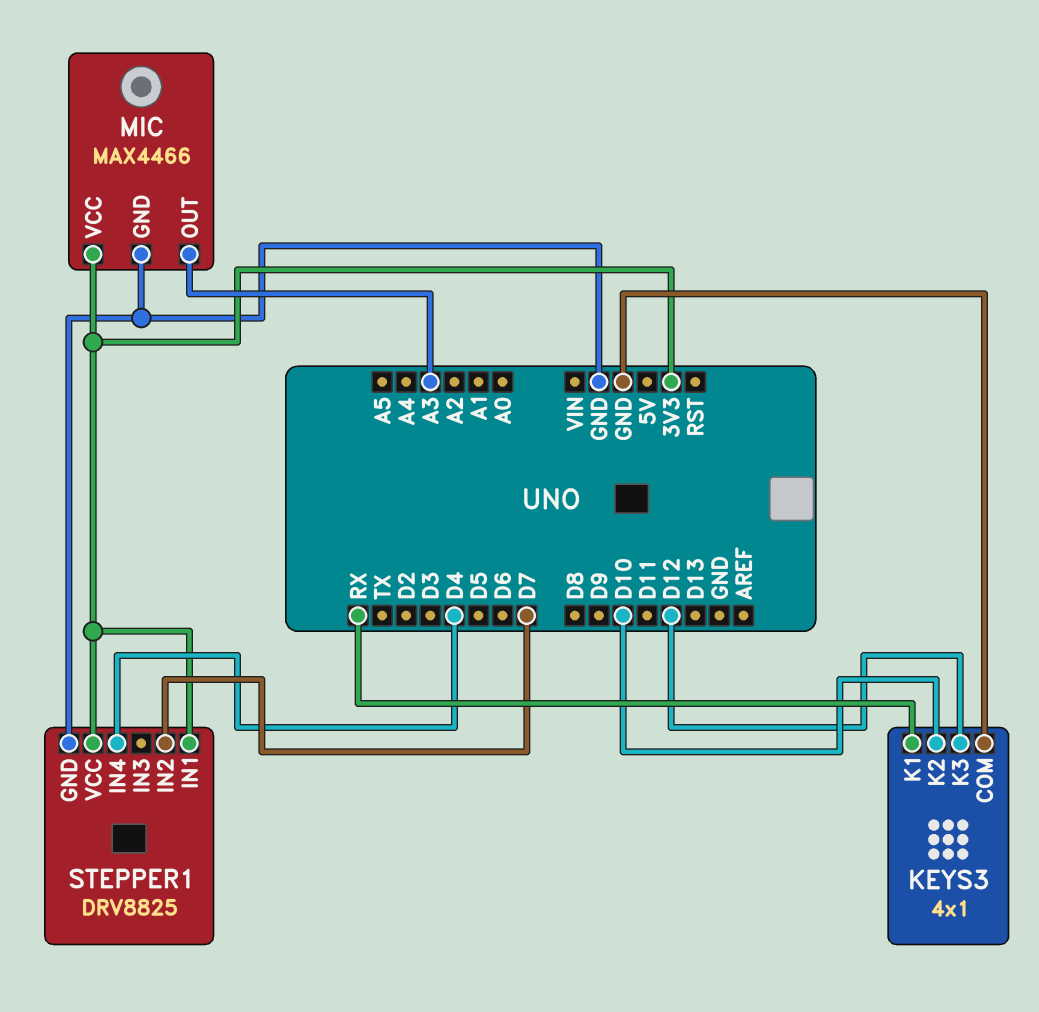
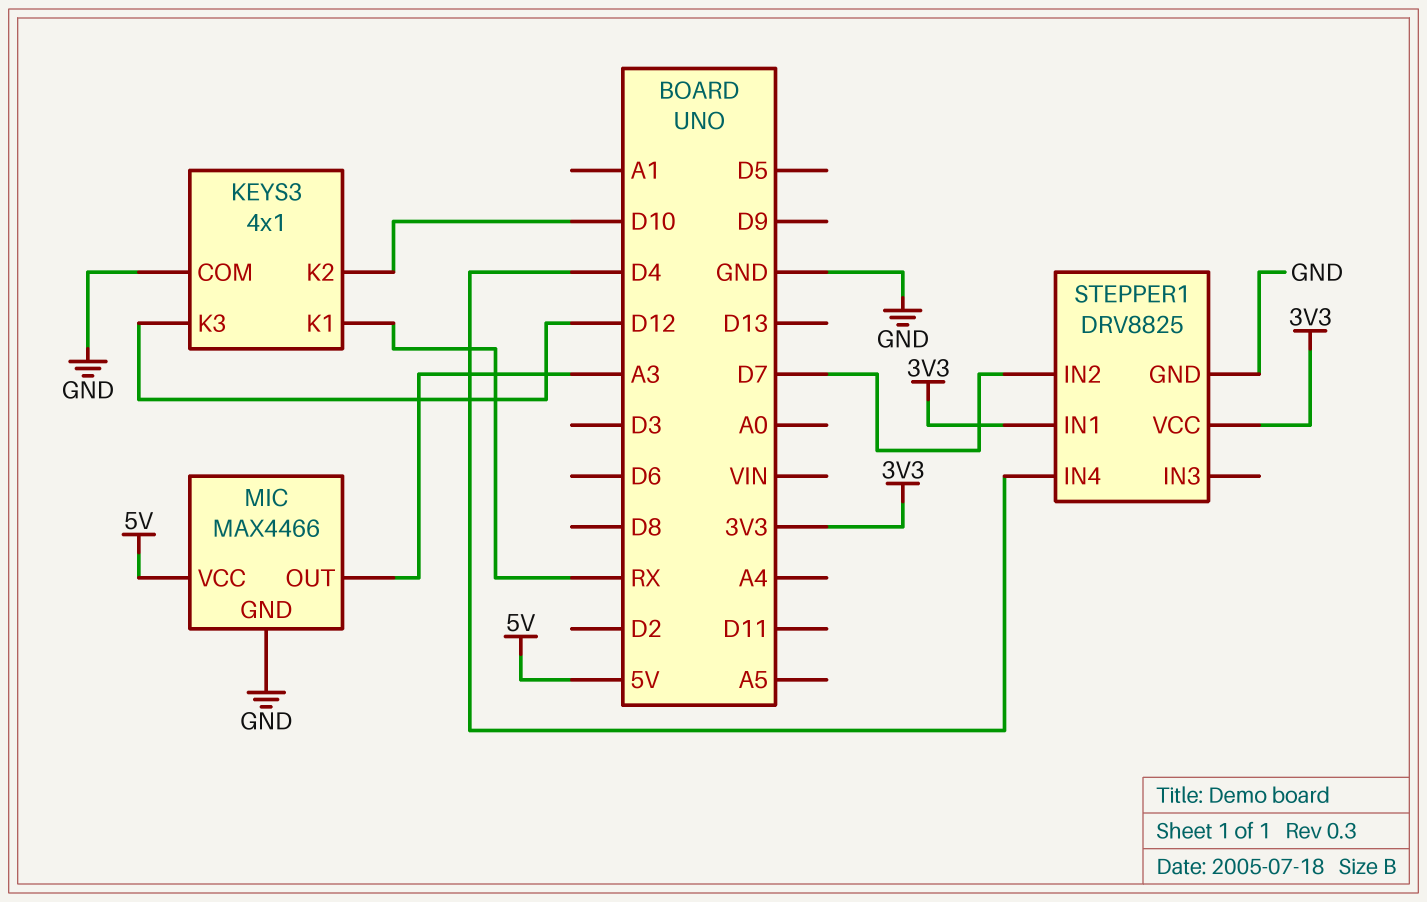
MIC pin VCC: 3V3 -> 5V

